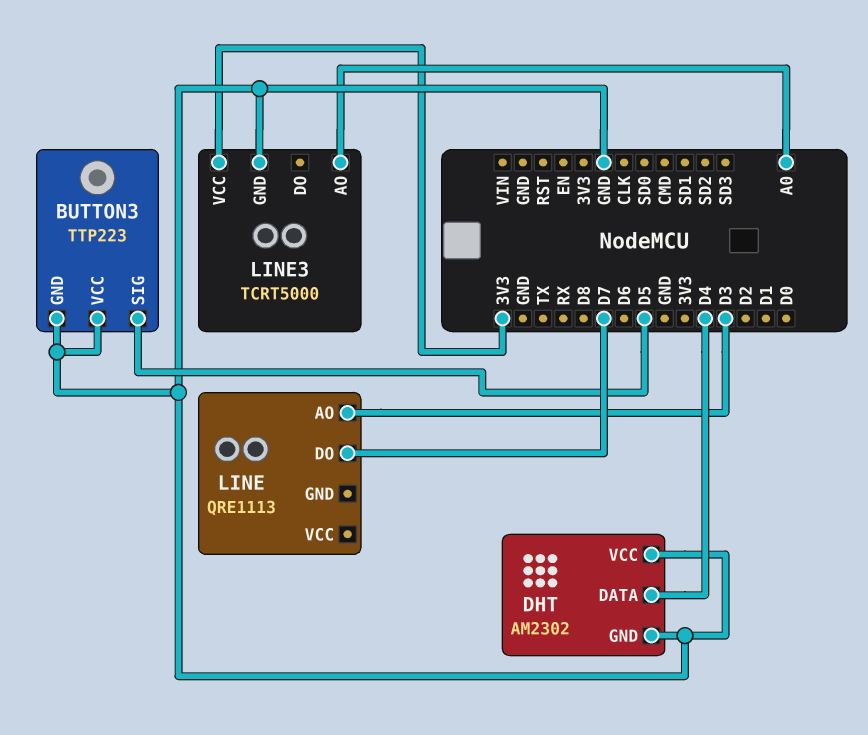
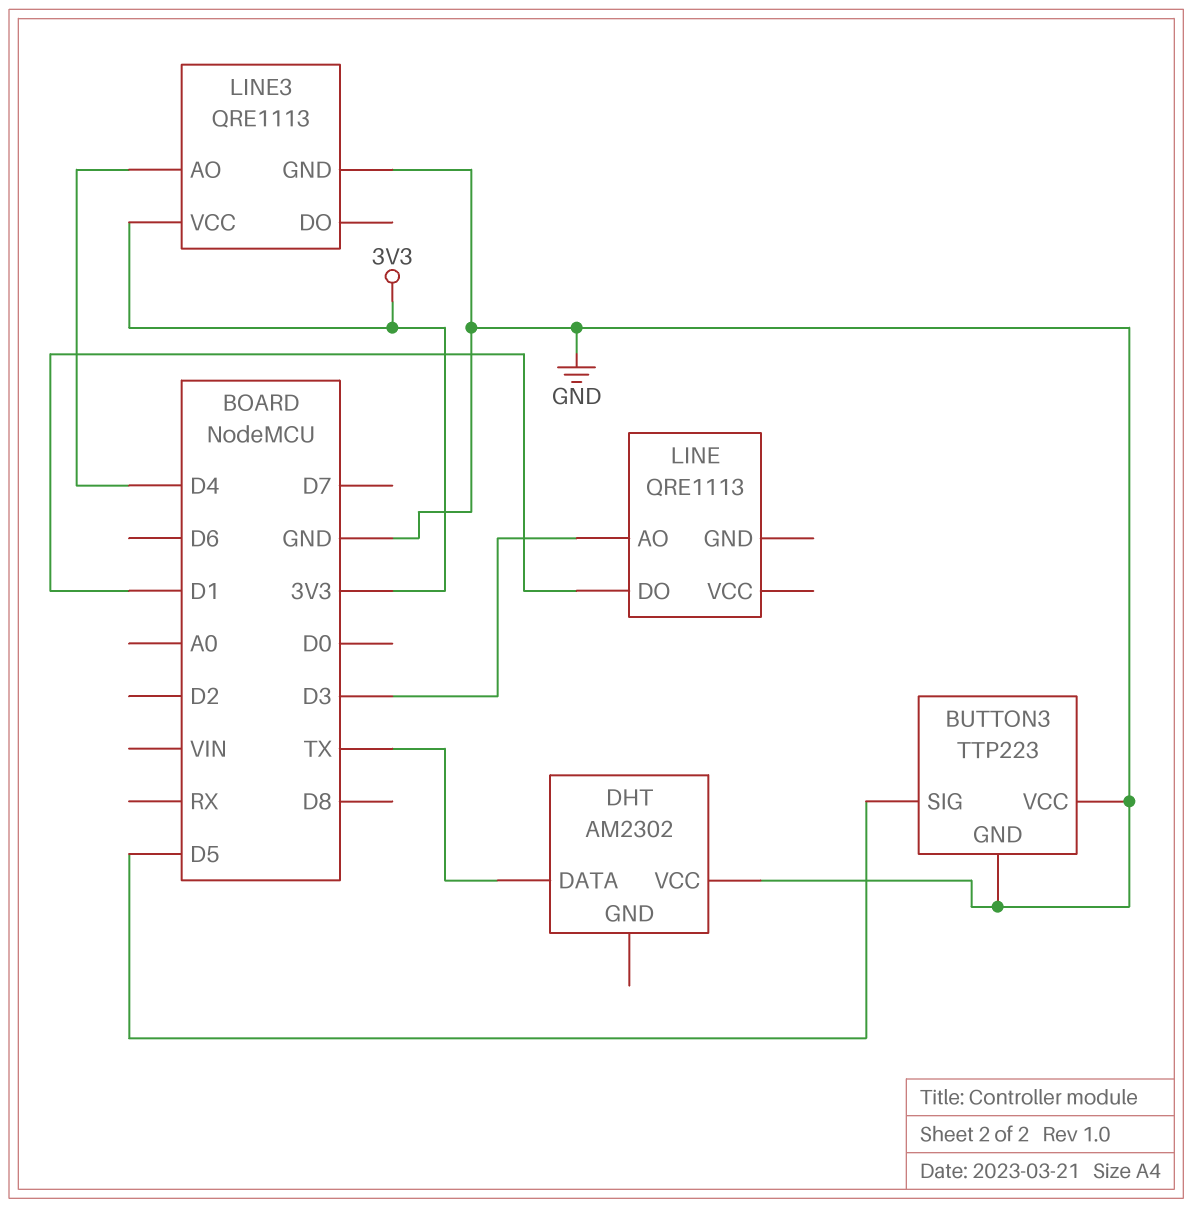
DHT pin DATA: D4 -> TX
DHT pin GND: GND -> none
LINE pin DO: D7 -> D1
LINE3: TCRT5000 -> QRE1113
LINE3 pin AO: A0 -> D4

